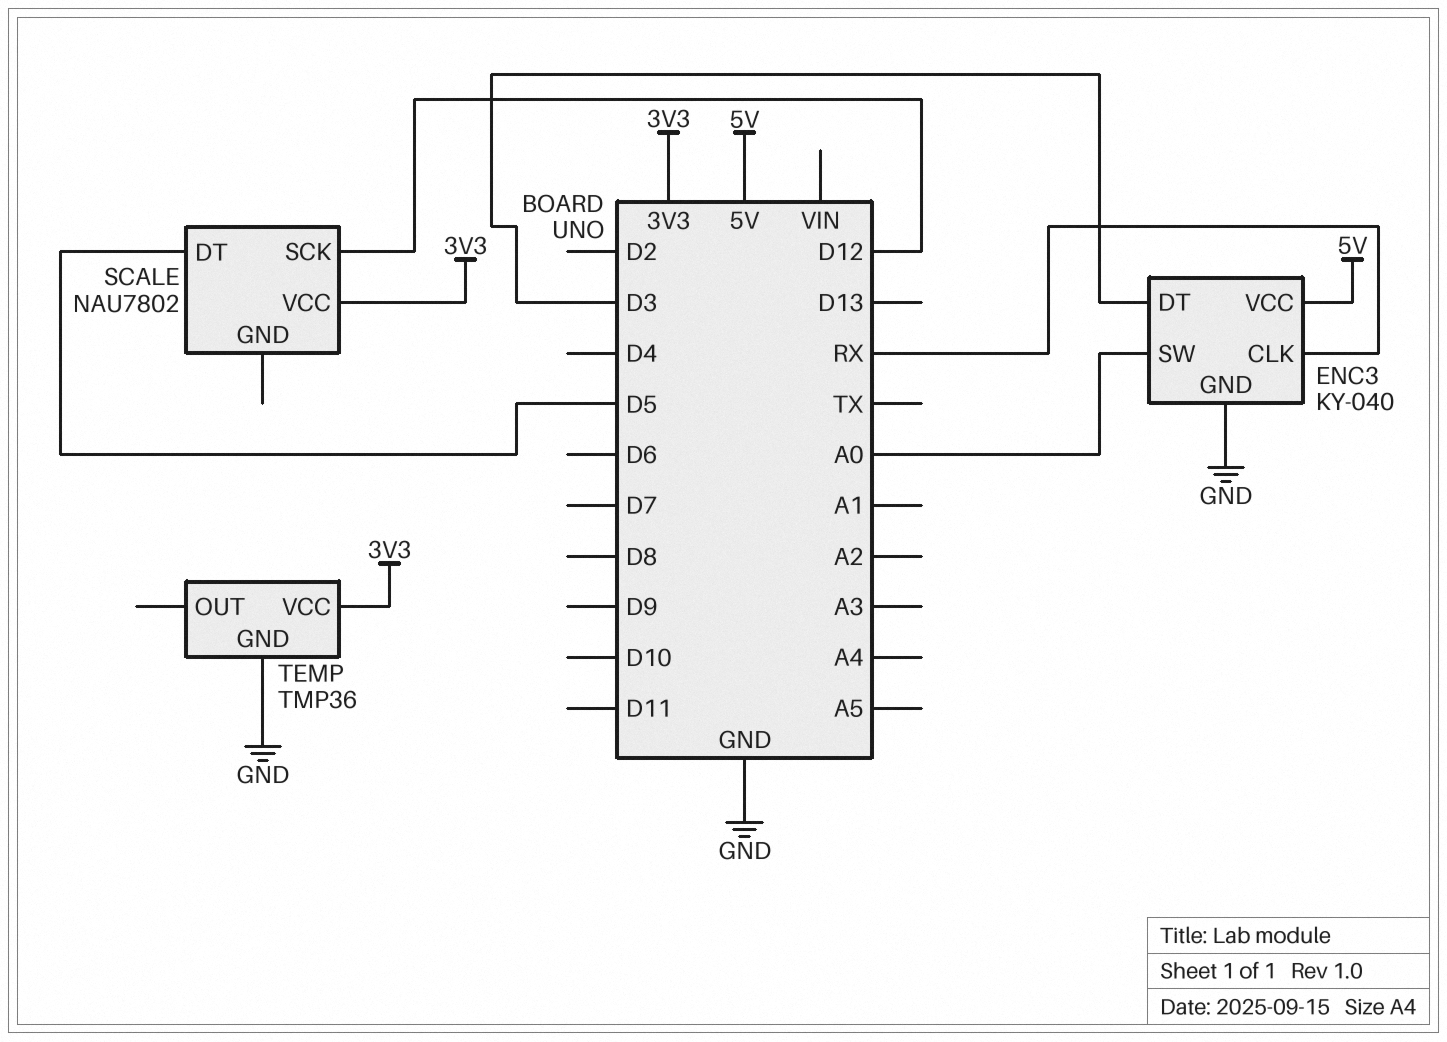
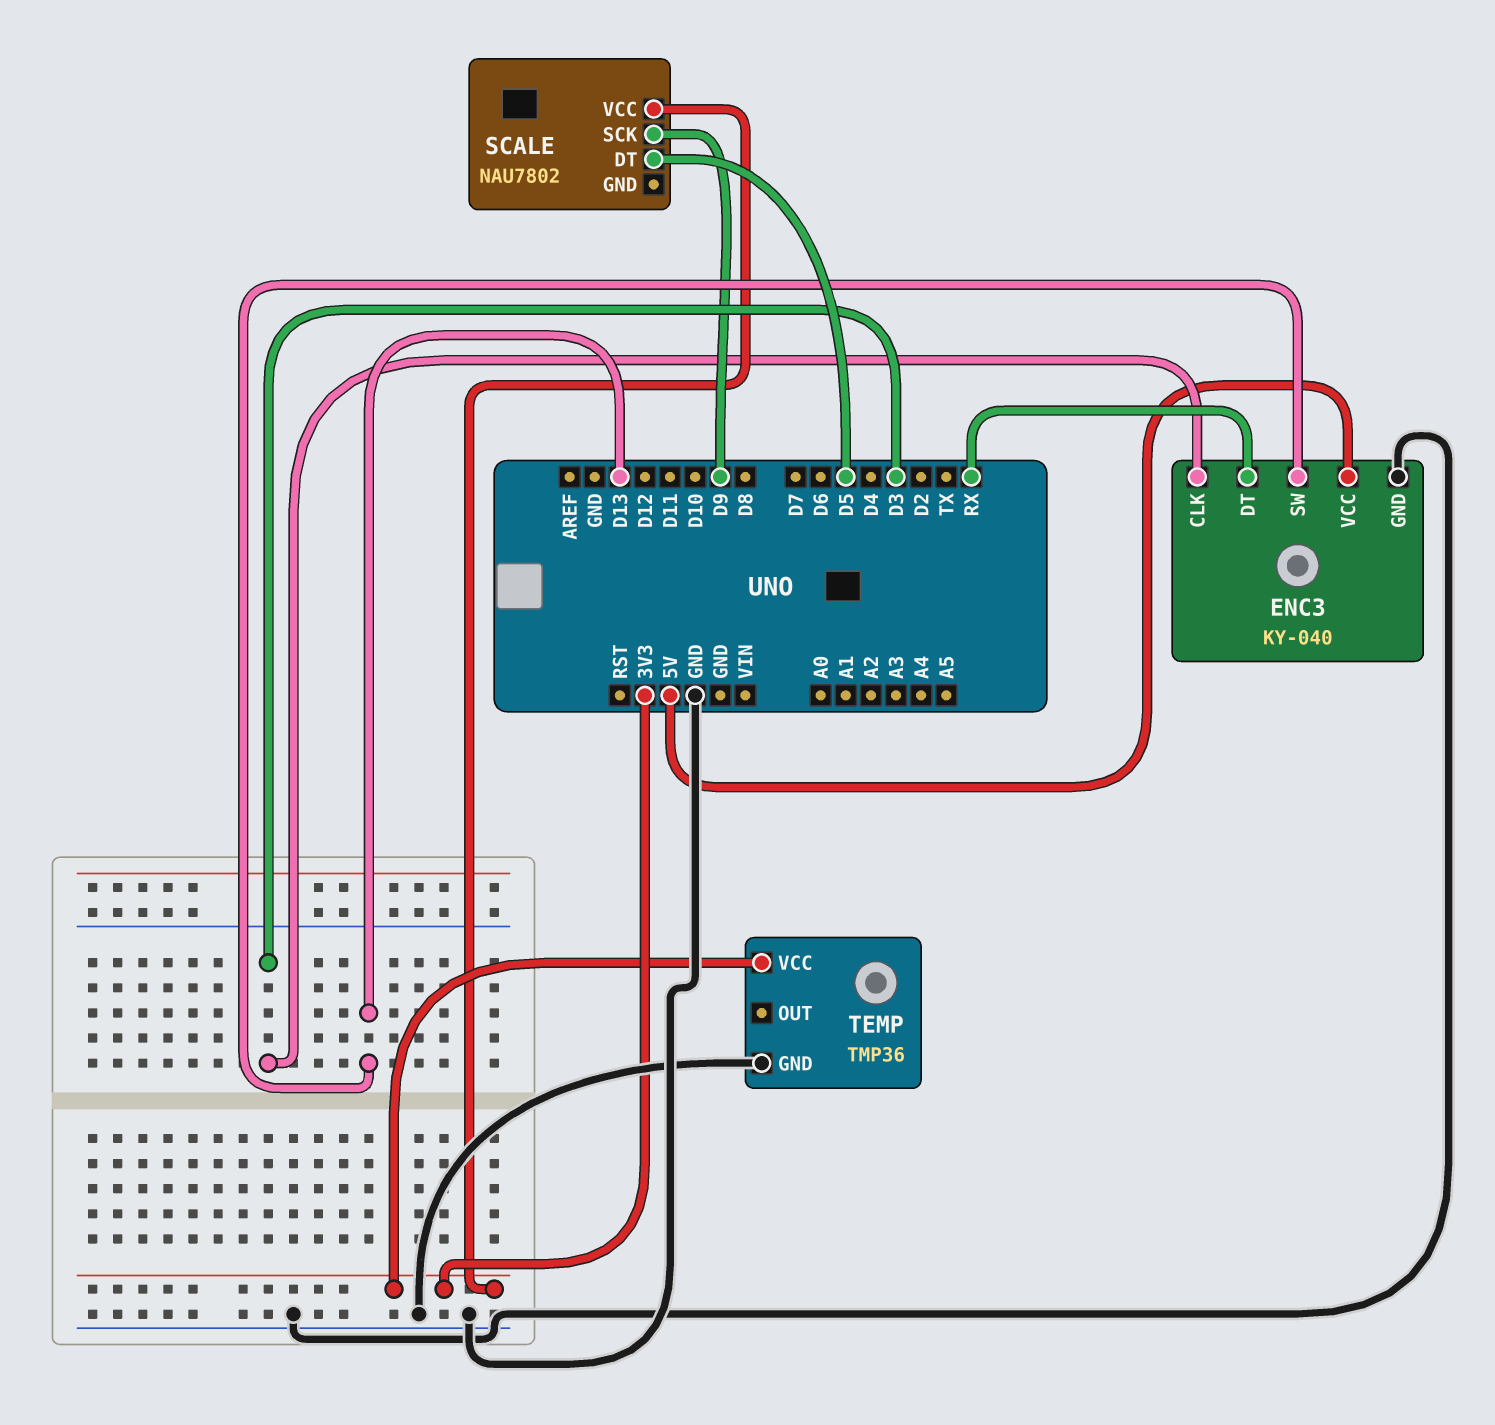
ENC3 pin CLK: RX -> D3
ENC3 pin DT: D3 -> RX
ENC3 pin SW: A0 -> D13
SCALE pin SCK: D12 -> D9

